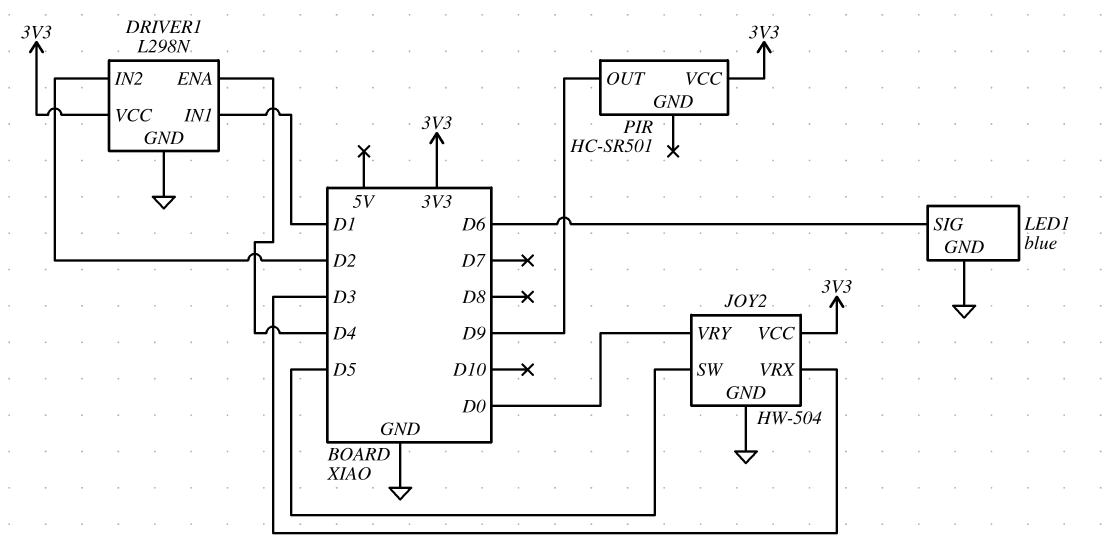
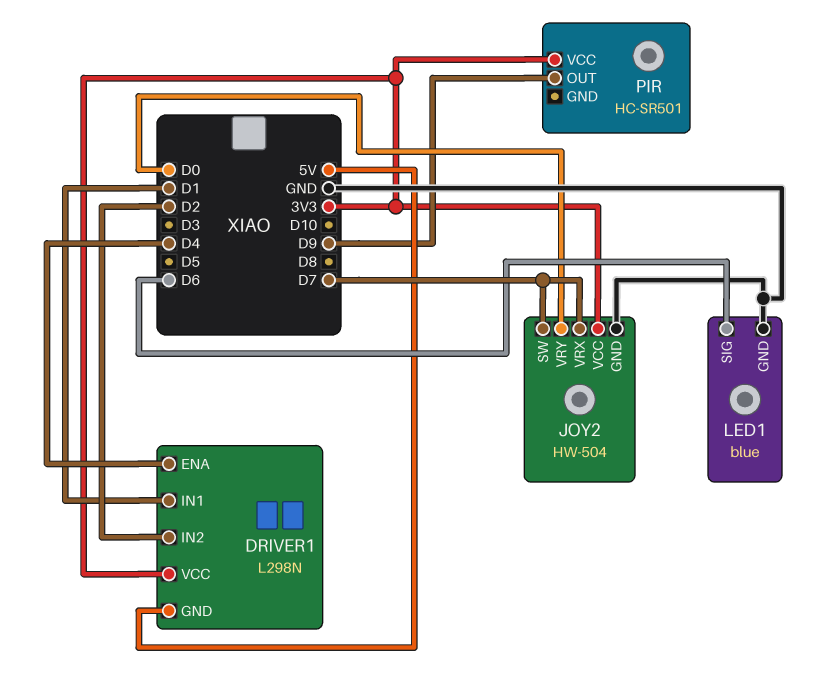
DRIVER1 pin GND: GND -> 5V
JOY2 pin SW: D5 -> D7
JOY2 pin VRX: D3 -> D7

